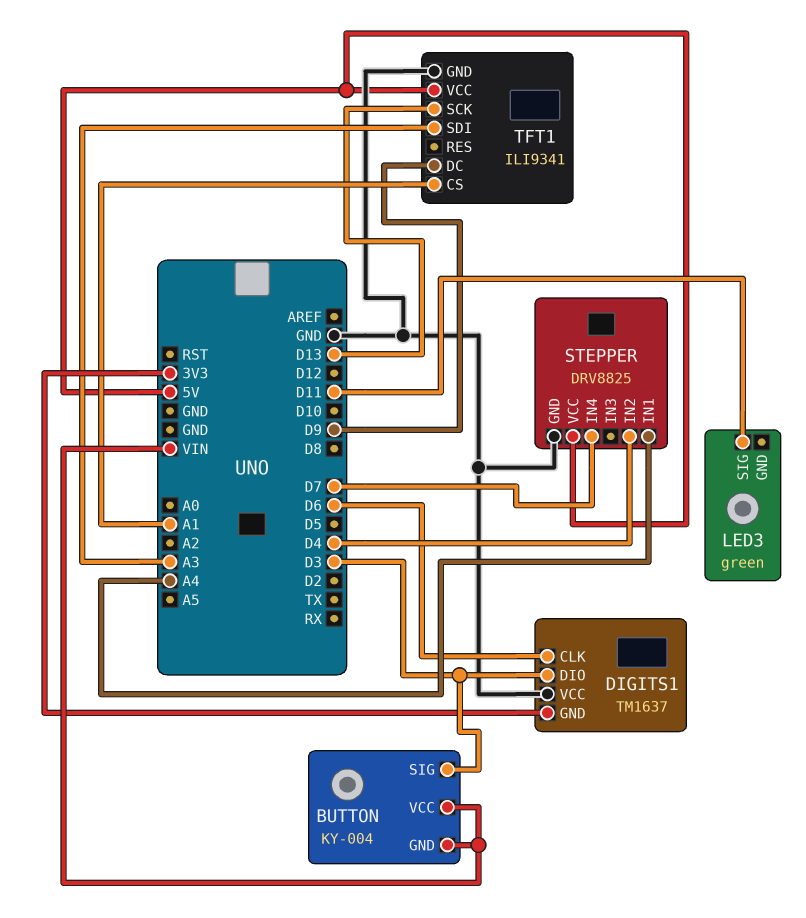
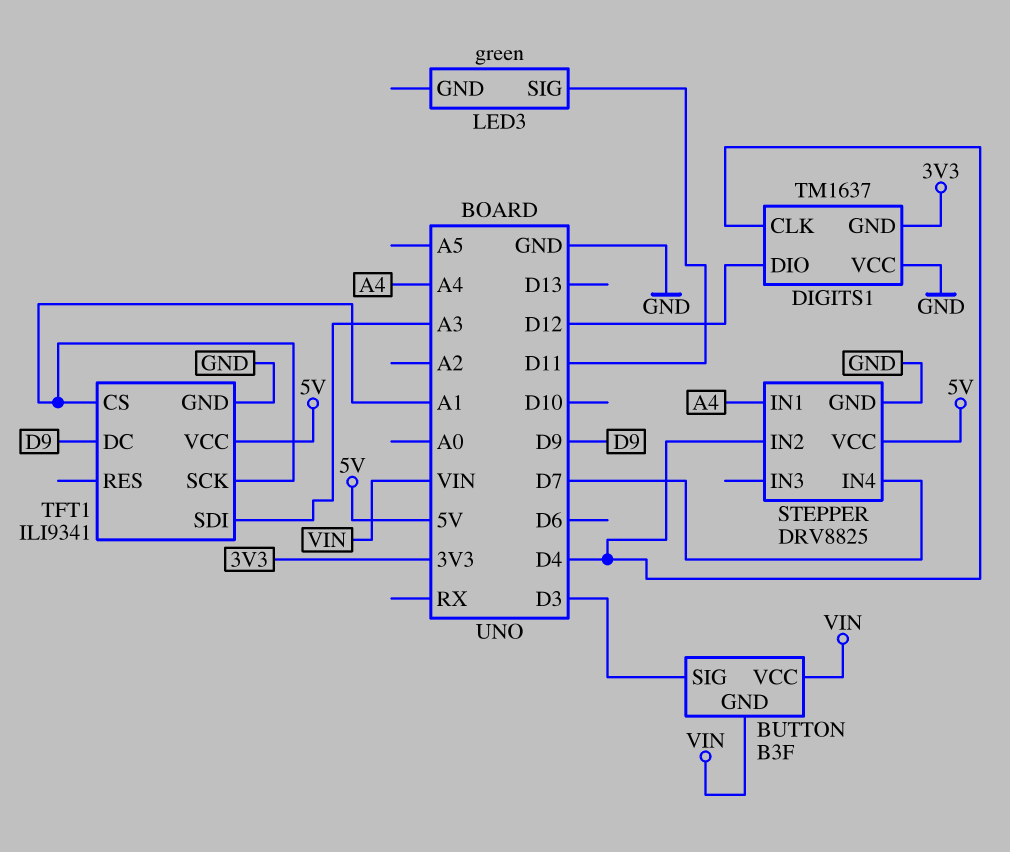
BUTTON: KY-004 -> B3F
DIGITS1 pin CLK: D6 -> D4
DIGITS1 pin DIO: D3 -> D12
TFT1 pin SCK: D13 -> A1

